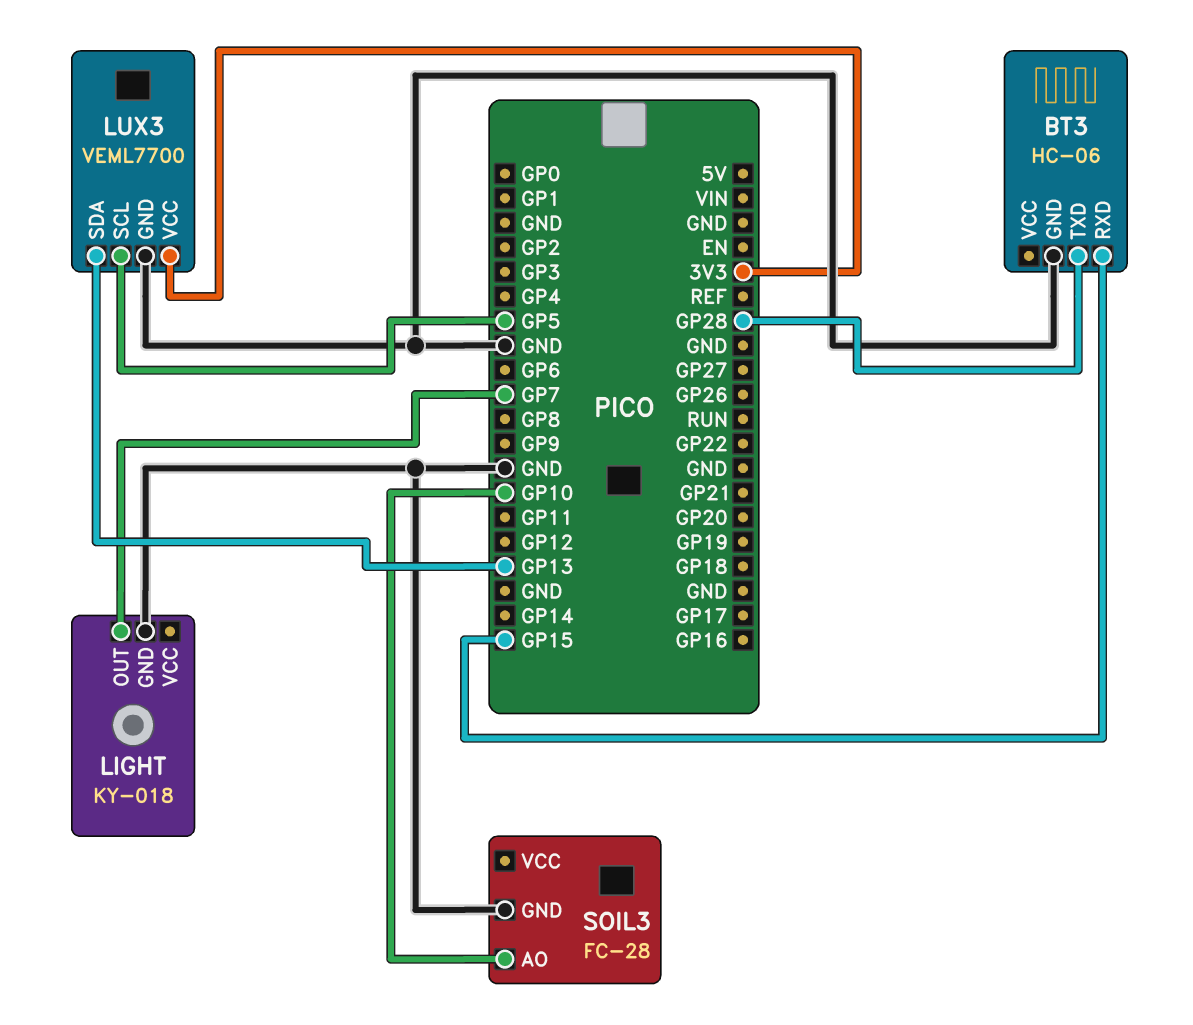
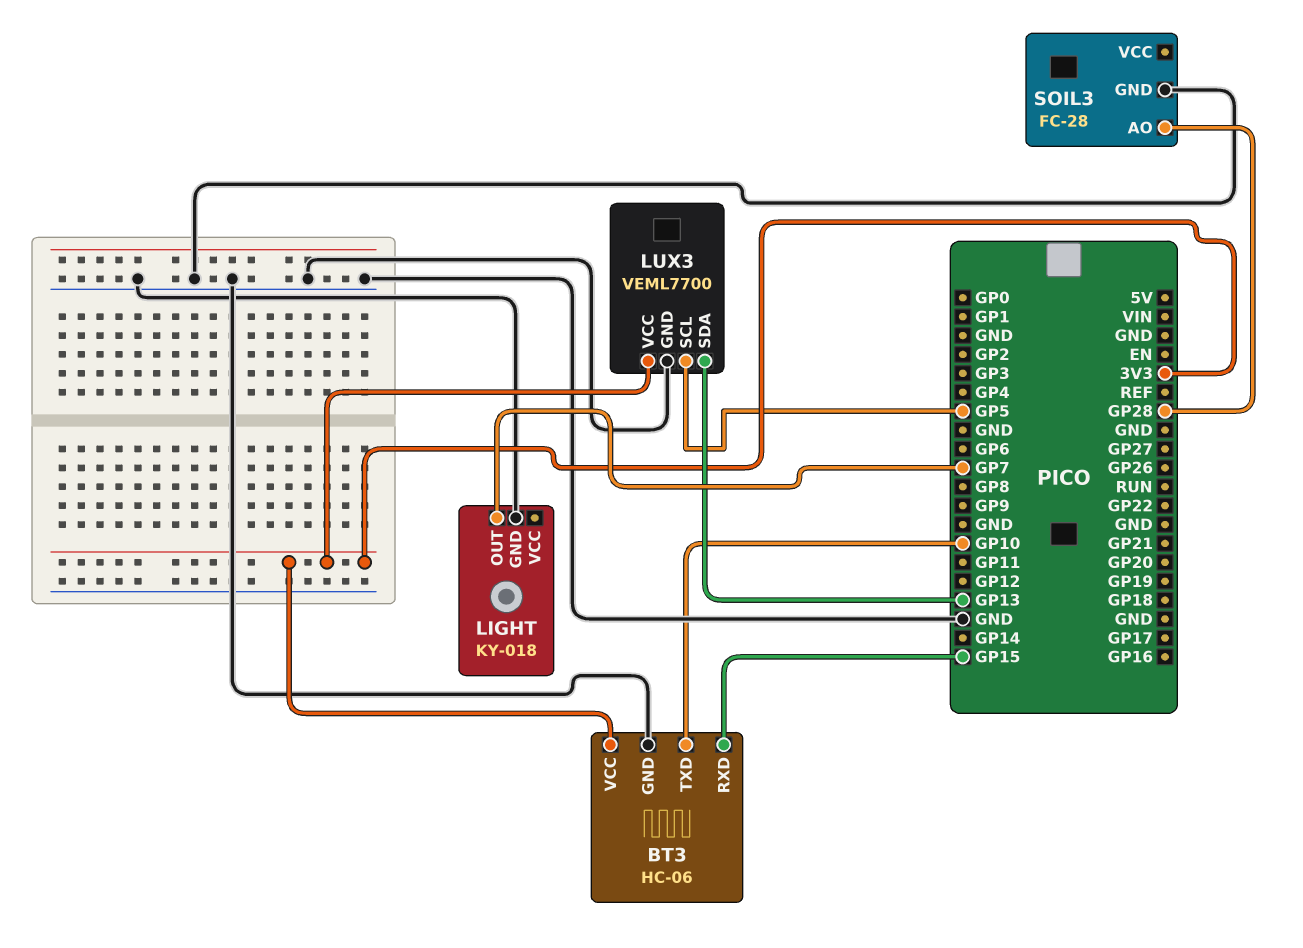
BT3 pin TXD: GP28 -> GP10
BT3 pin VCC: none -> 3V3
SOIL3 pin AO: GP10 -> GP28

